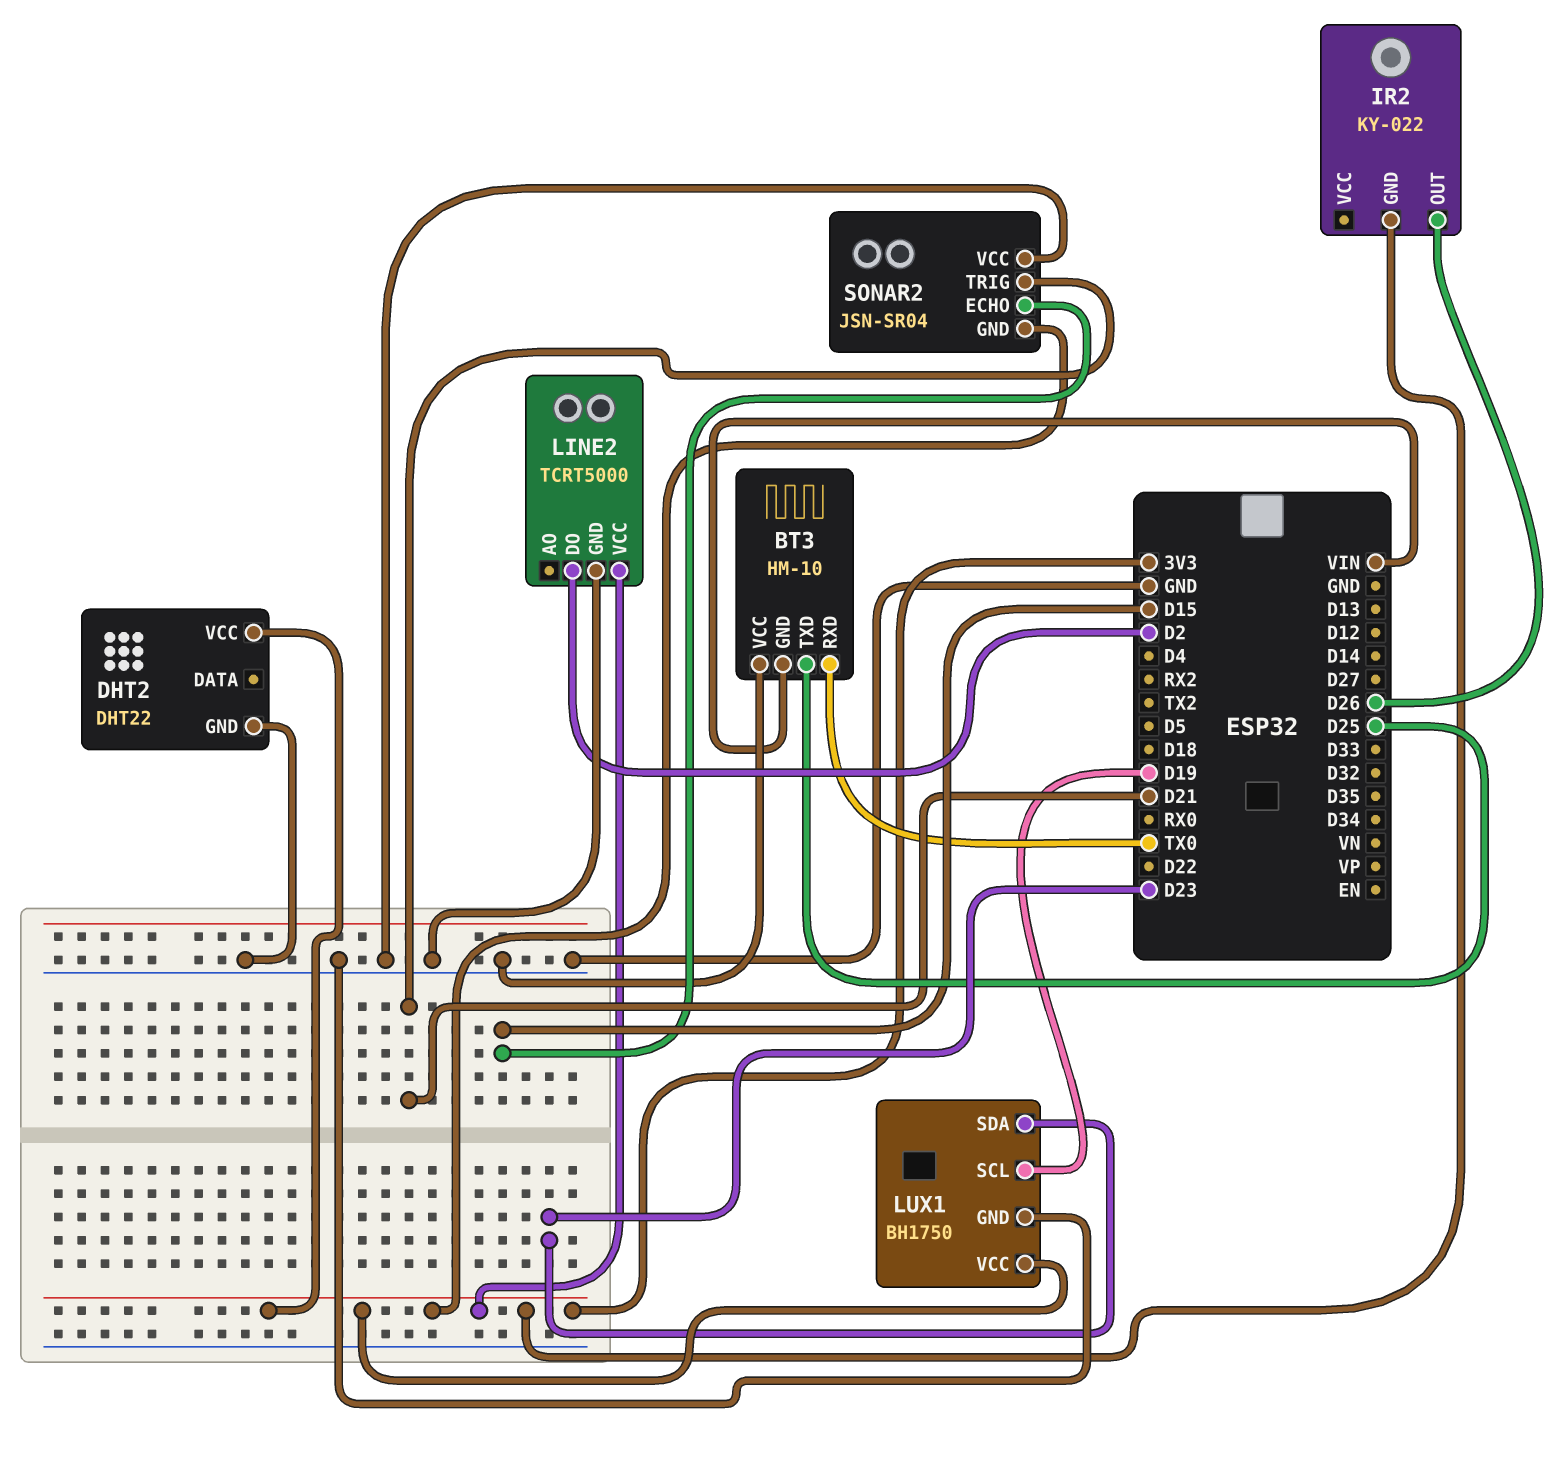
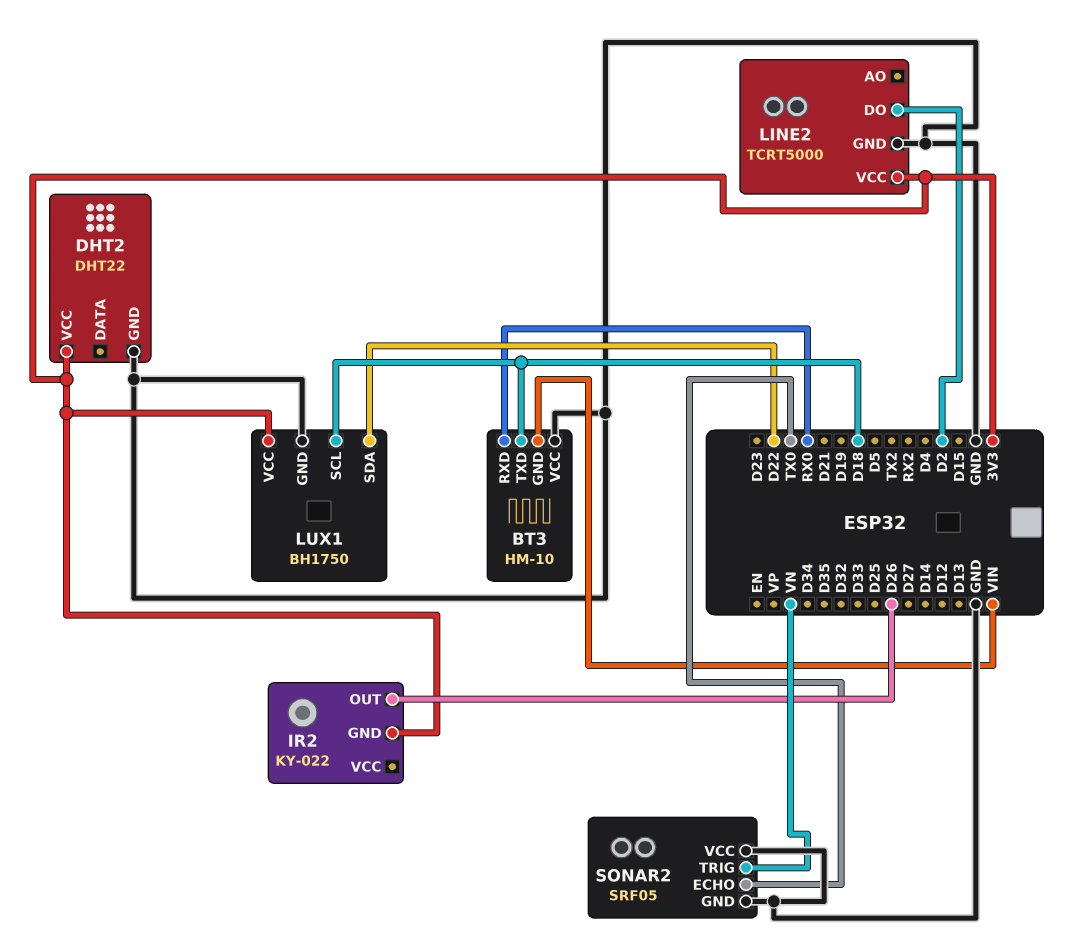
BT3 pin RXD: TX0 -> RX0
BT3 pin TXD: D25 -> D18
LUX1 pin SCL: D19 -> D18
LUX1 pin SDA: D23 -> D22
SONAR2: JSN-SR04 -> SRF05
SONAR2 pin ECHO: D15 -> TX0
SONAR2 pin GND: 3V3 -> GND
SONAR2 pin TRIG: D21 -> VN

